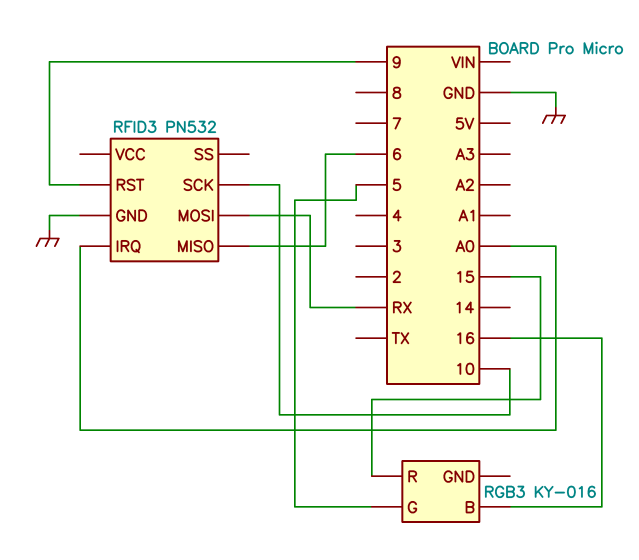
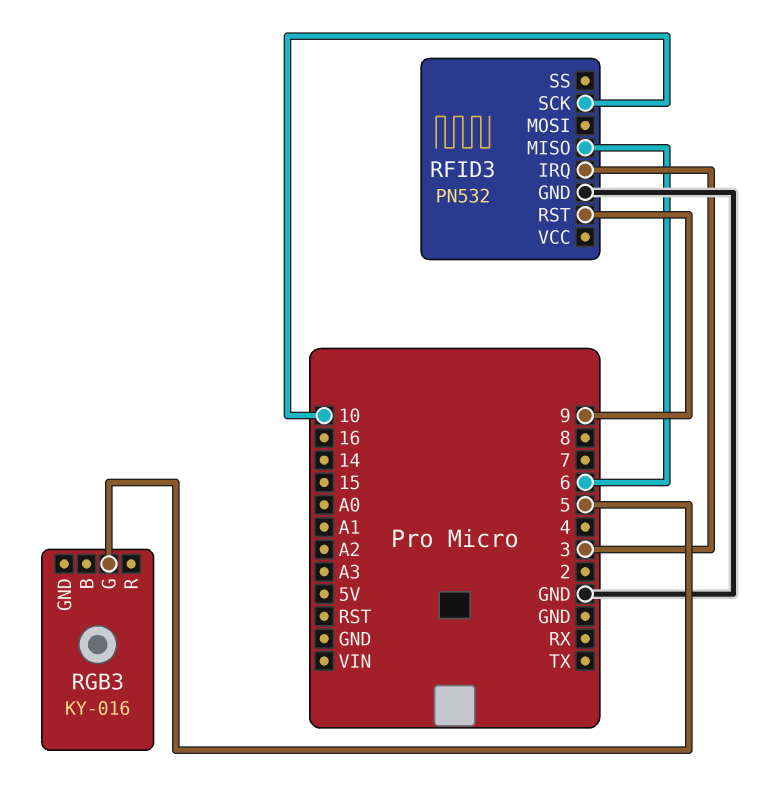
RFID3 pin IRQ: A0 -> 3
RFID3 pin MOSI: RX -> none
RGB3 pin B: 16 -> none
RGB3 pin R: 15 -> none

